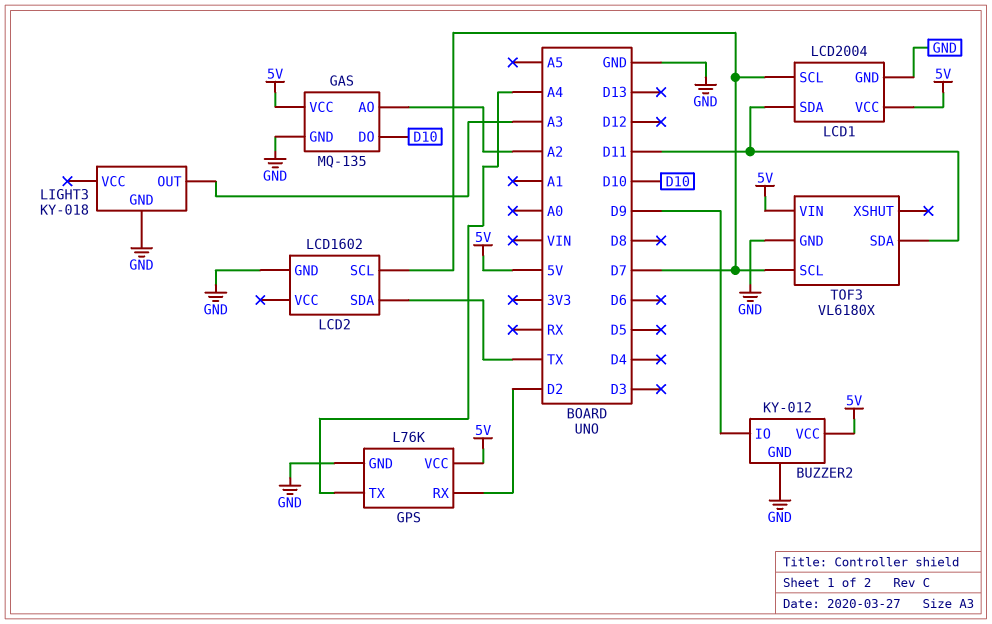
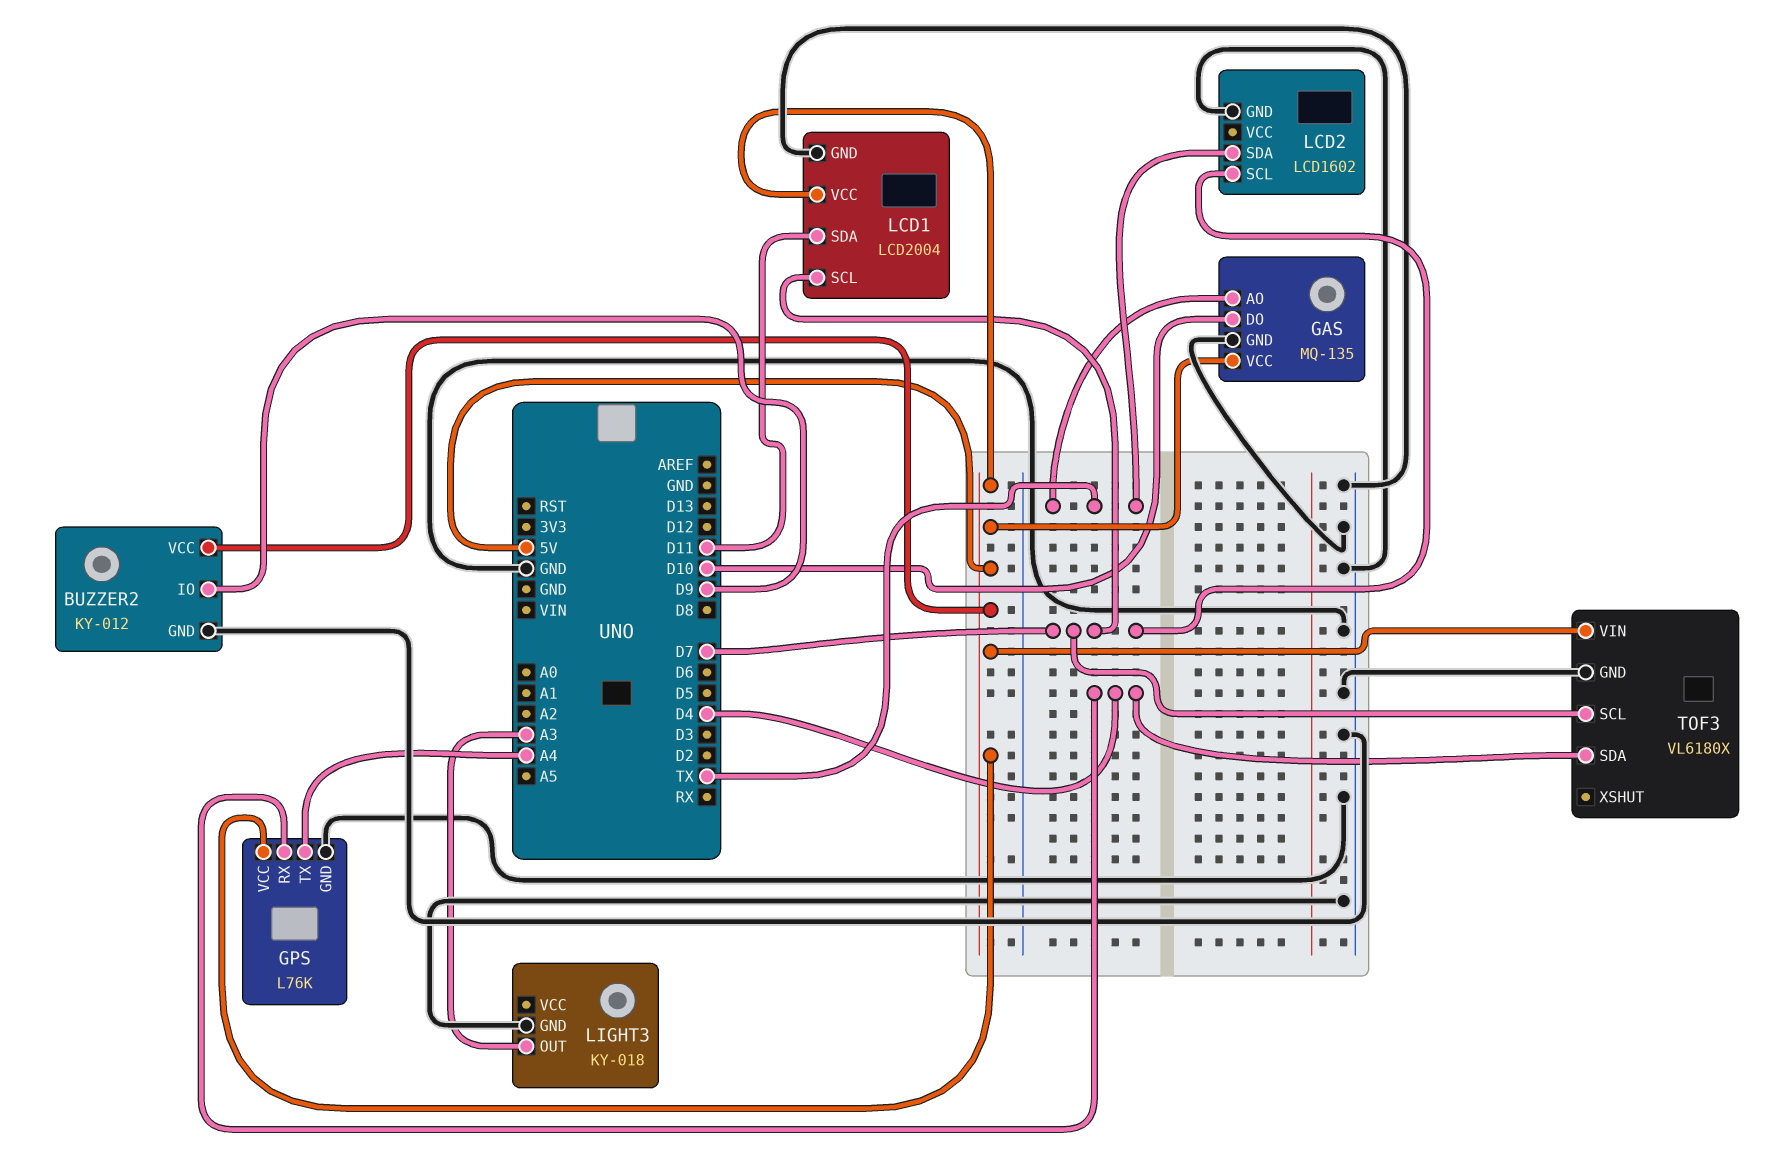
GAS pin AO: A2 -> TX
GPS pin RX: D2 -> D4
TOF3 pin SDA: D11 -> D4

